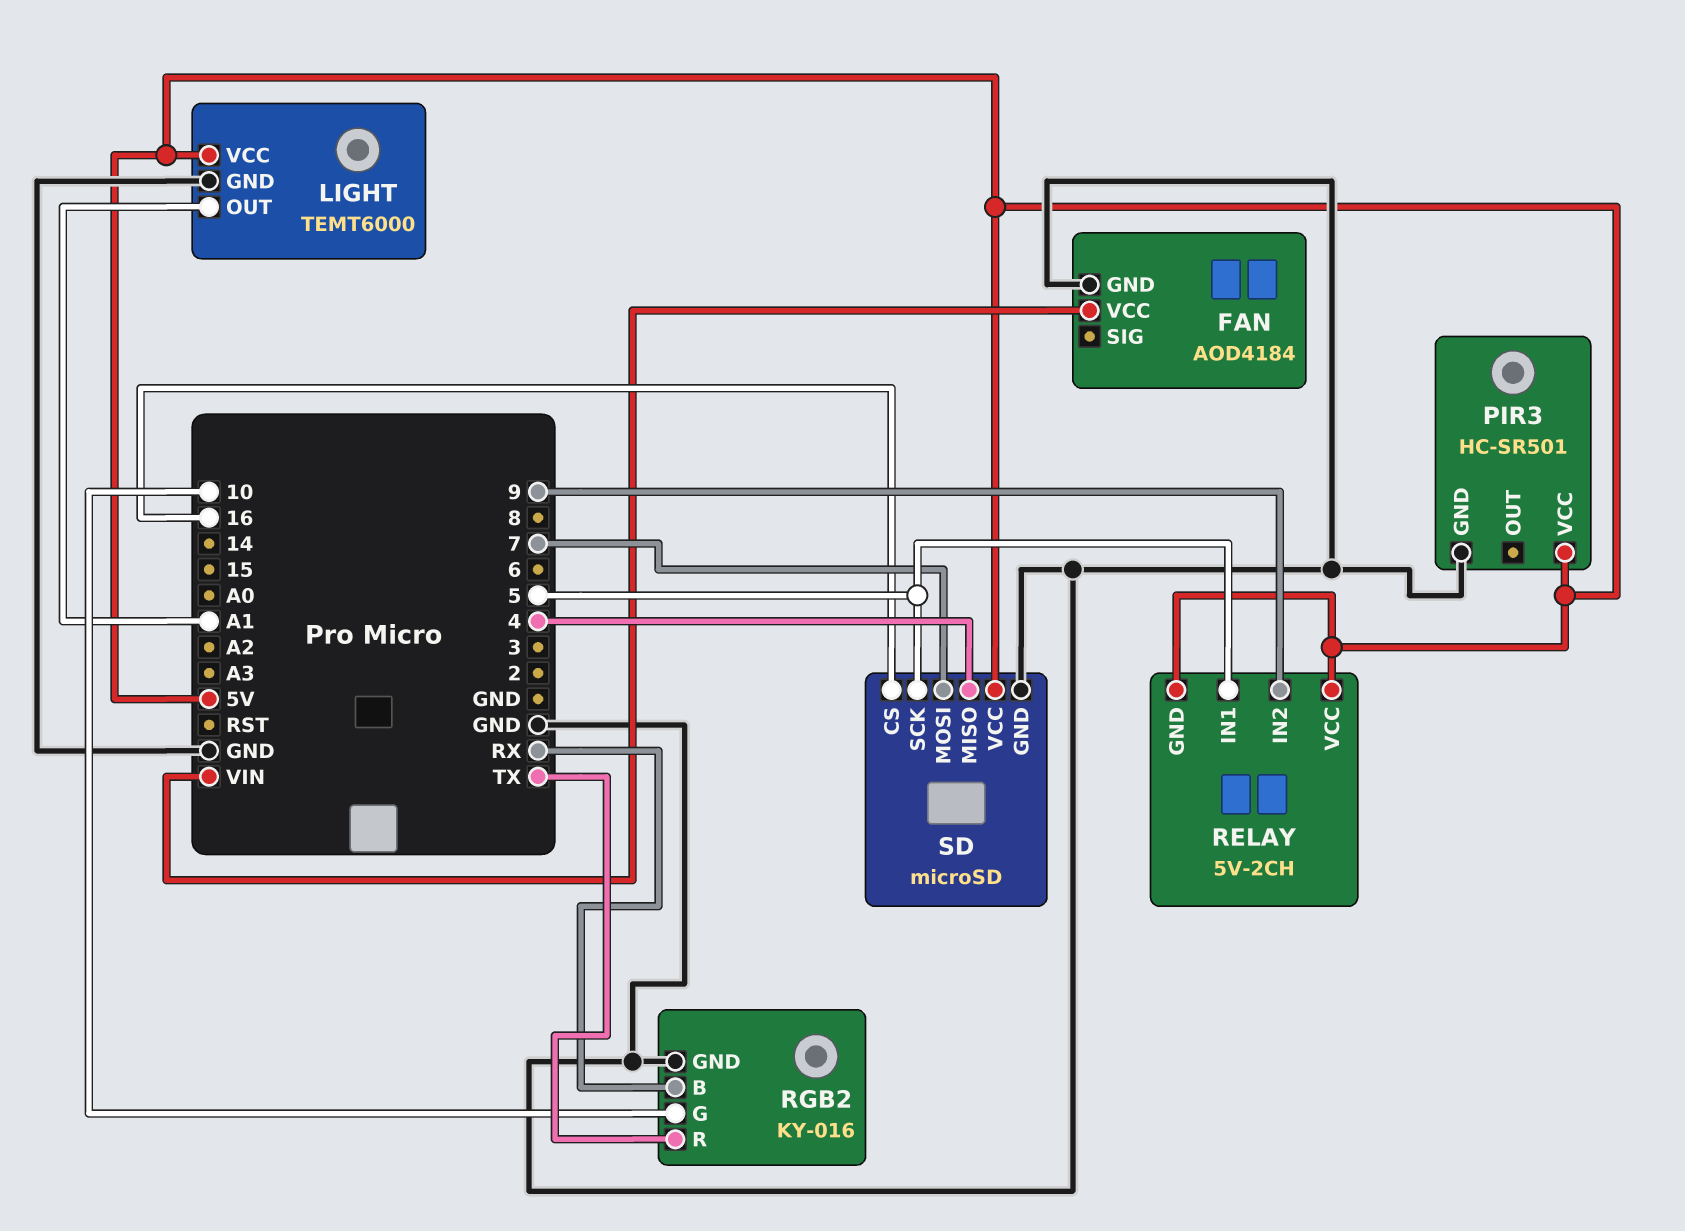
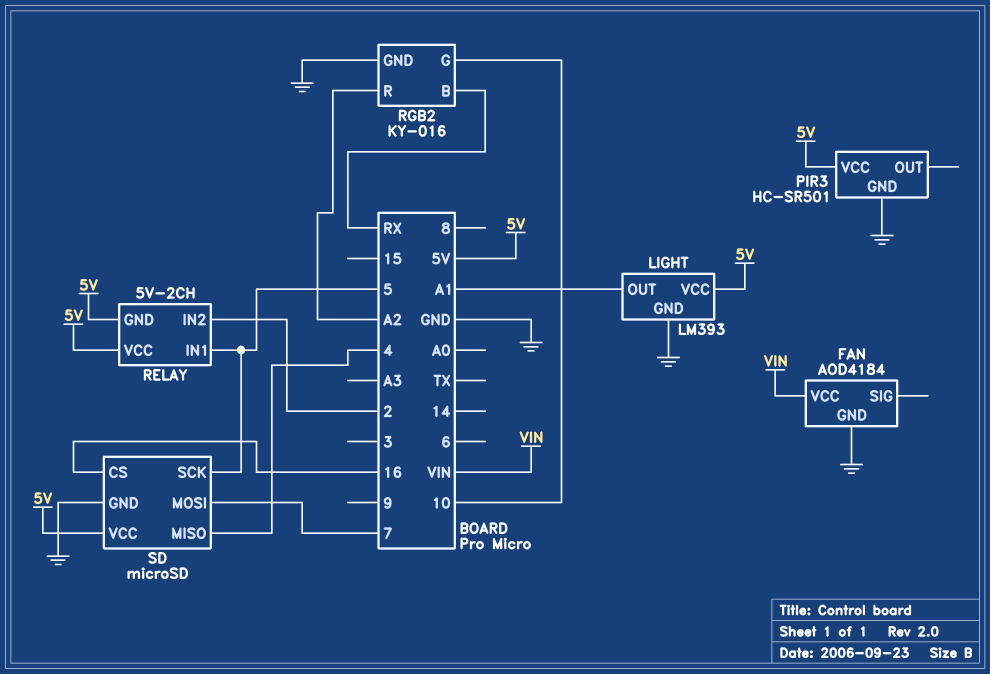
LIGHT: TEMT6000 -> LM393
RELAY pin IN2: 9 -> 2
RGB2 pin R: TX -> A2

